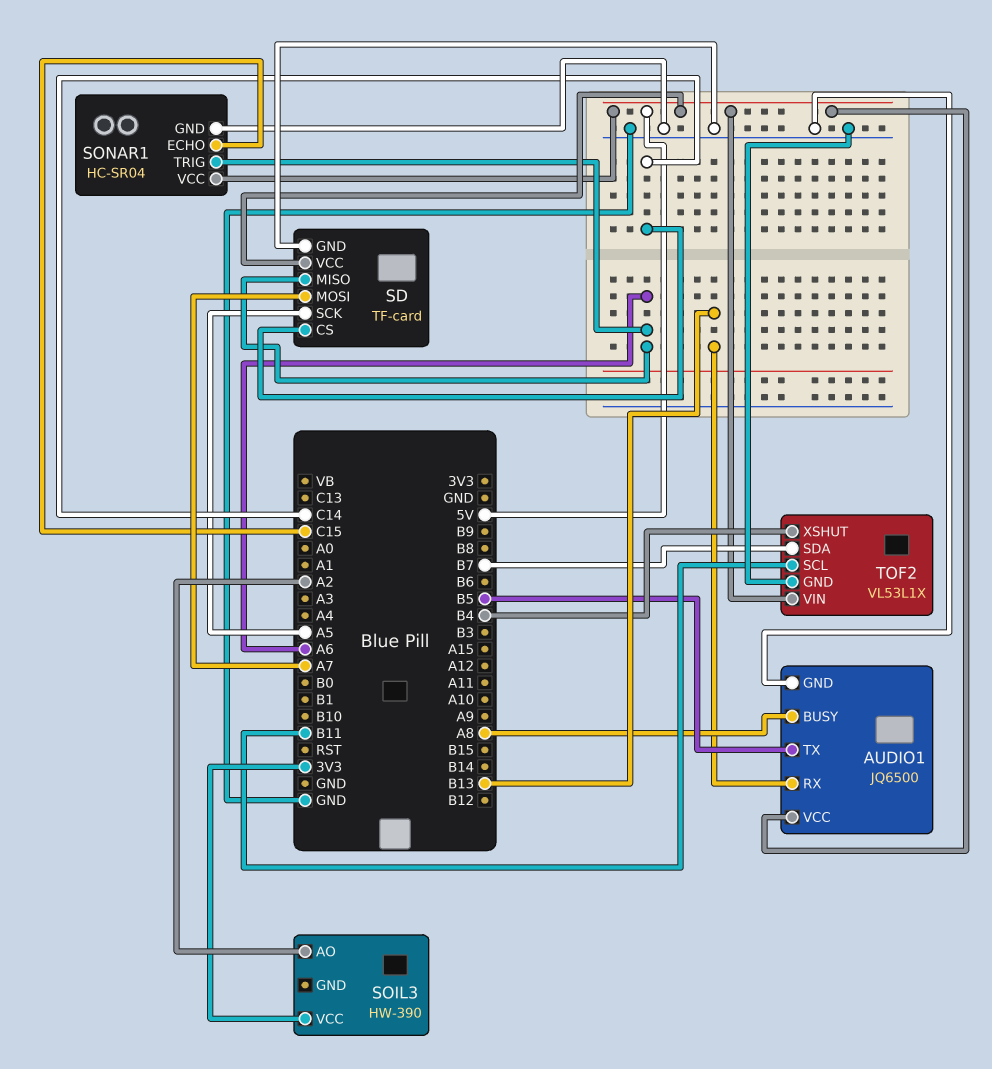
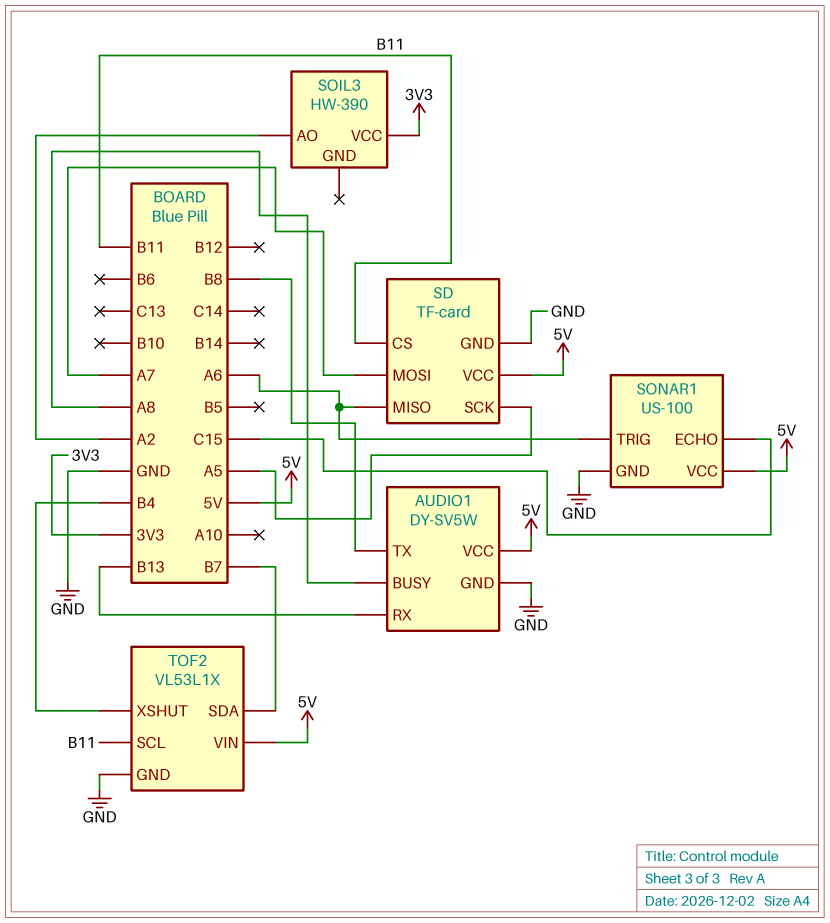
AUDIO1: JQ6500 -> DY-SV5W
AUDIO1 pin TX: B5 -> B8
SD pin CS: C14 -> B11
SONAR1: HC-SR04 -> US-100

